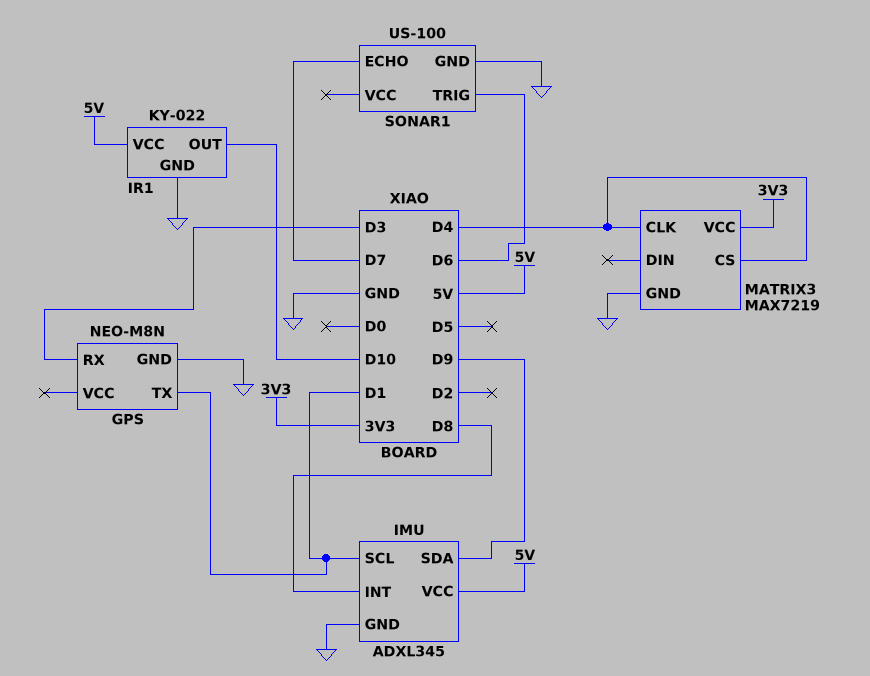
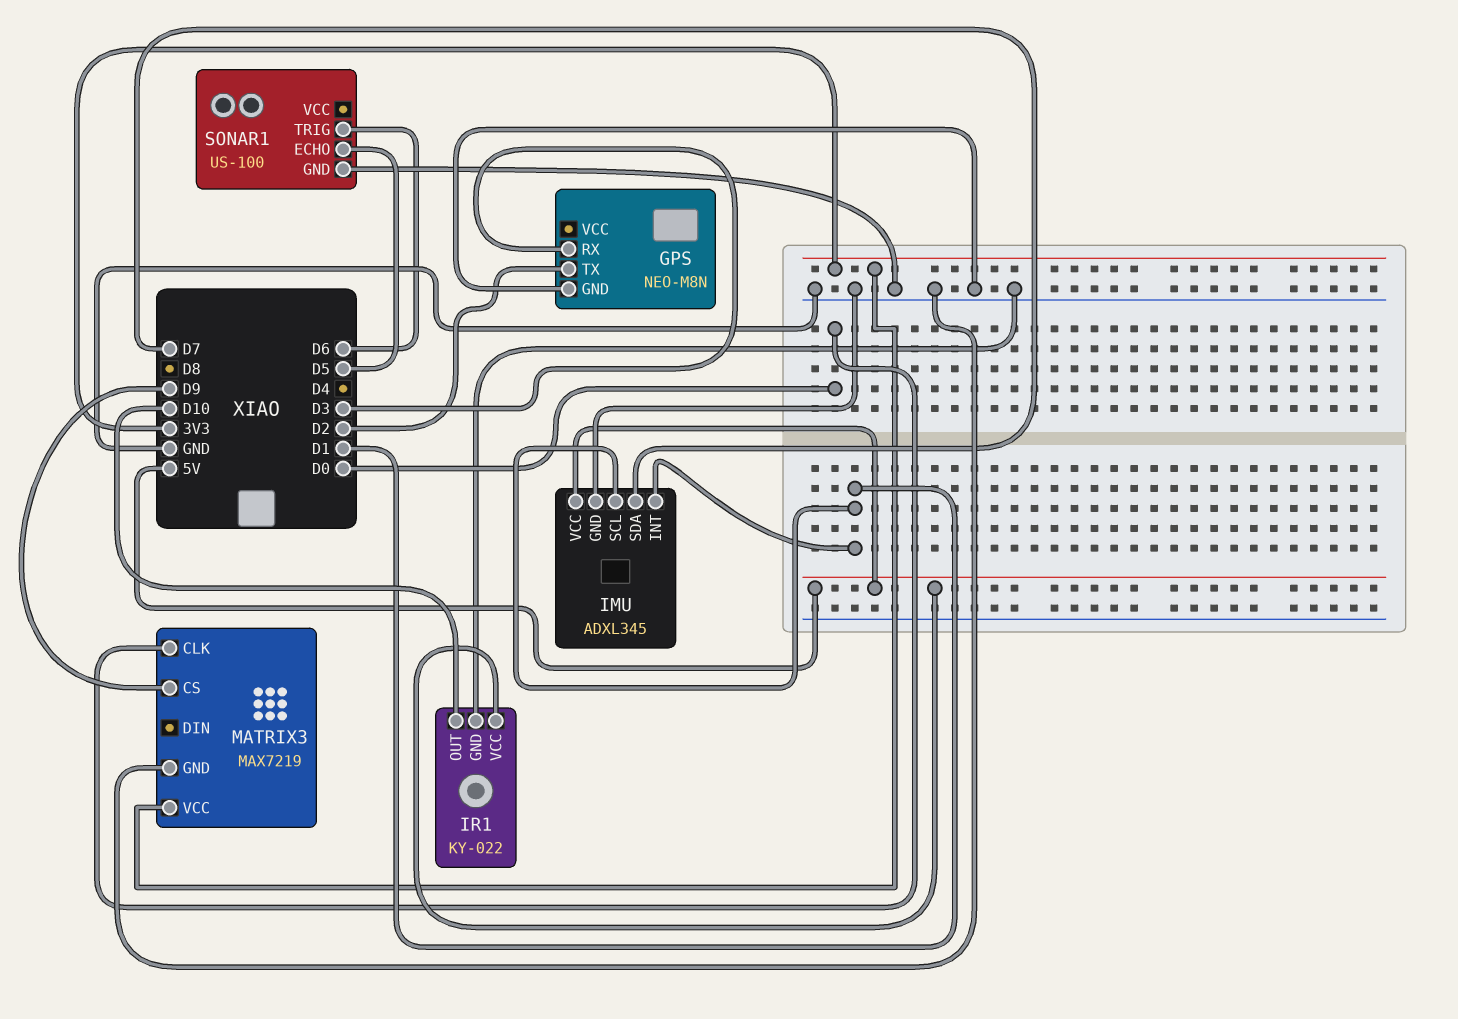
GPS pin TX: D1 -> D2
IMU pin INT: D8 -> D1
IMU pin SDA: D9 -> D7
MATRIX3 pin CLK: D4 -> D0
MATRIX3 pin CS: D4 -> D9
SONAR1 pin ECHO: D7 -> D5

